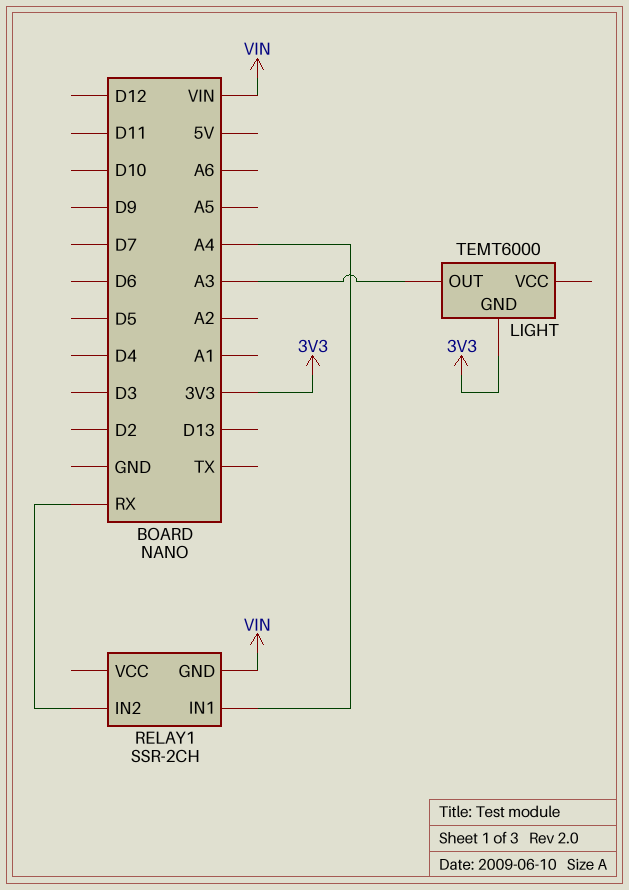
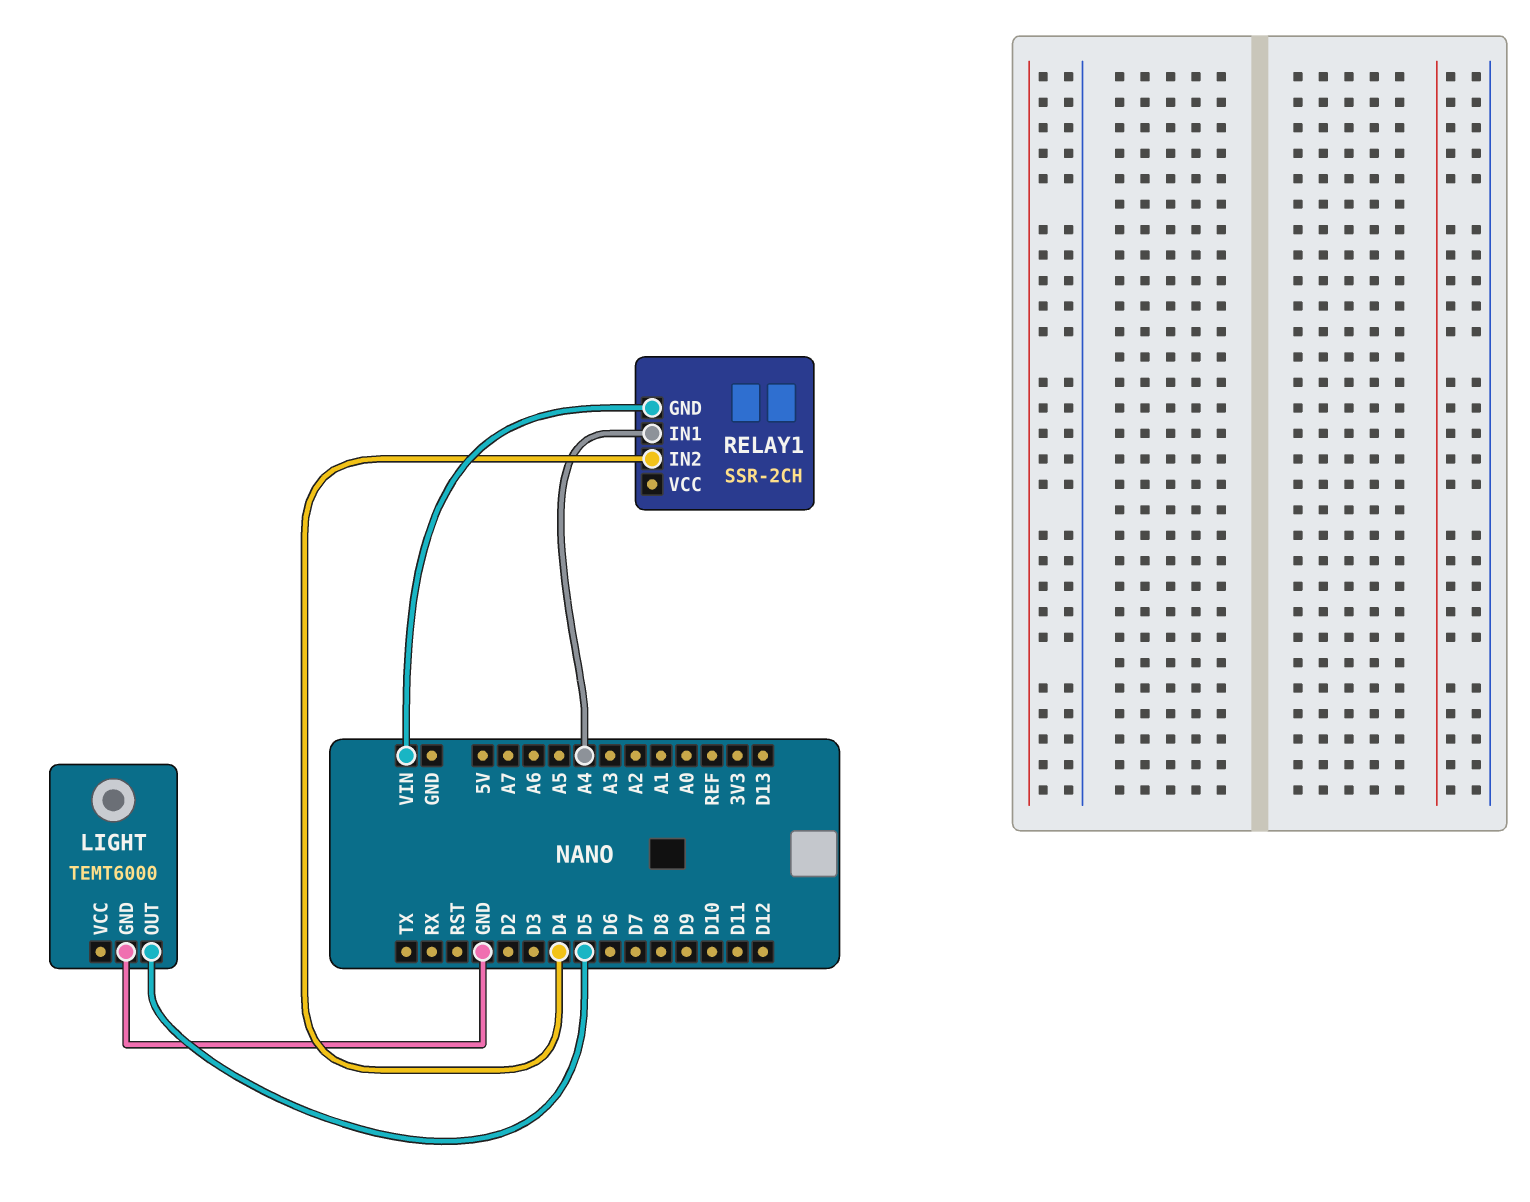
LIGHT pin GND: 3V3 -> GND
LIGHT pin OUT: A3 -> D5
RELAY1 pin IN2: RX -> D4

